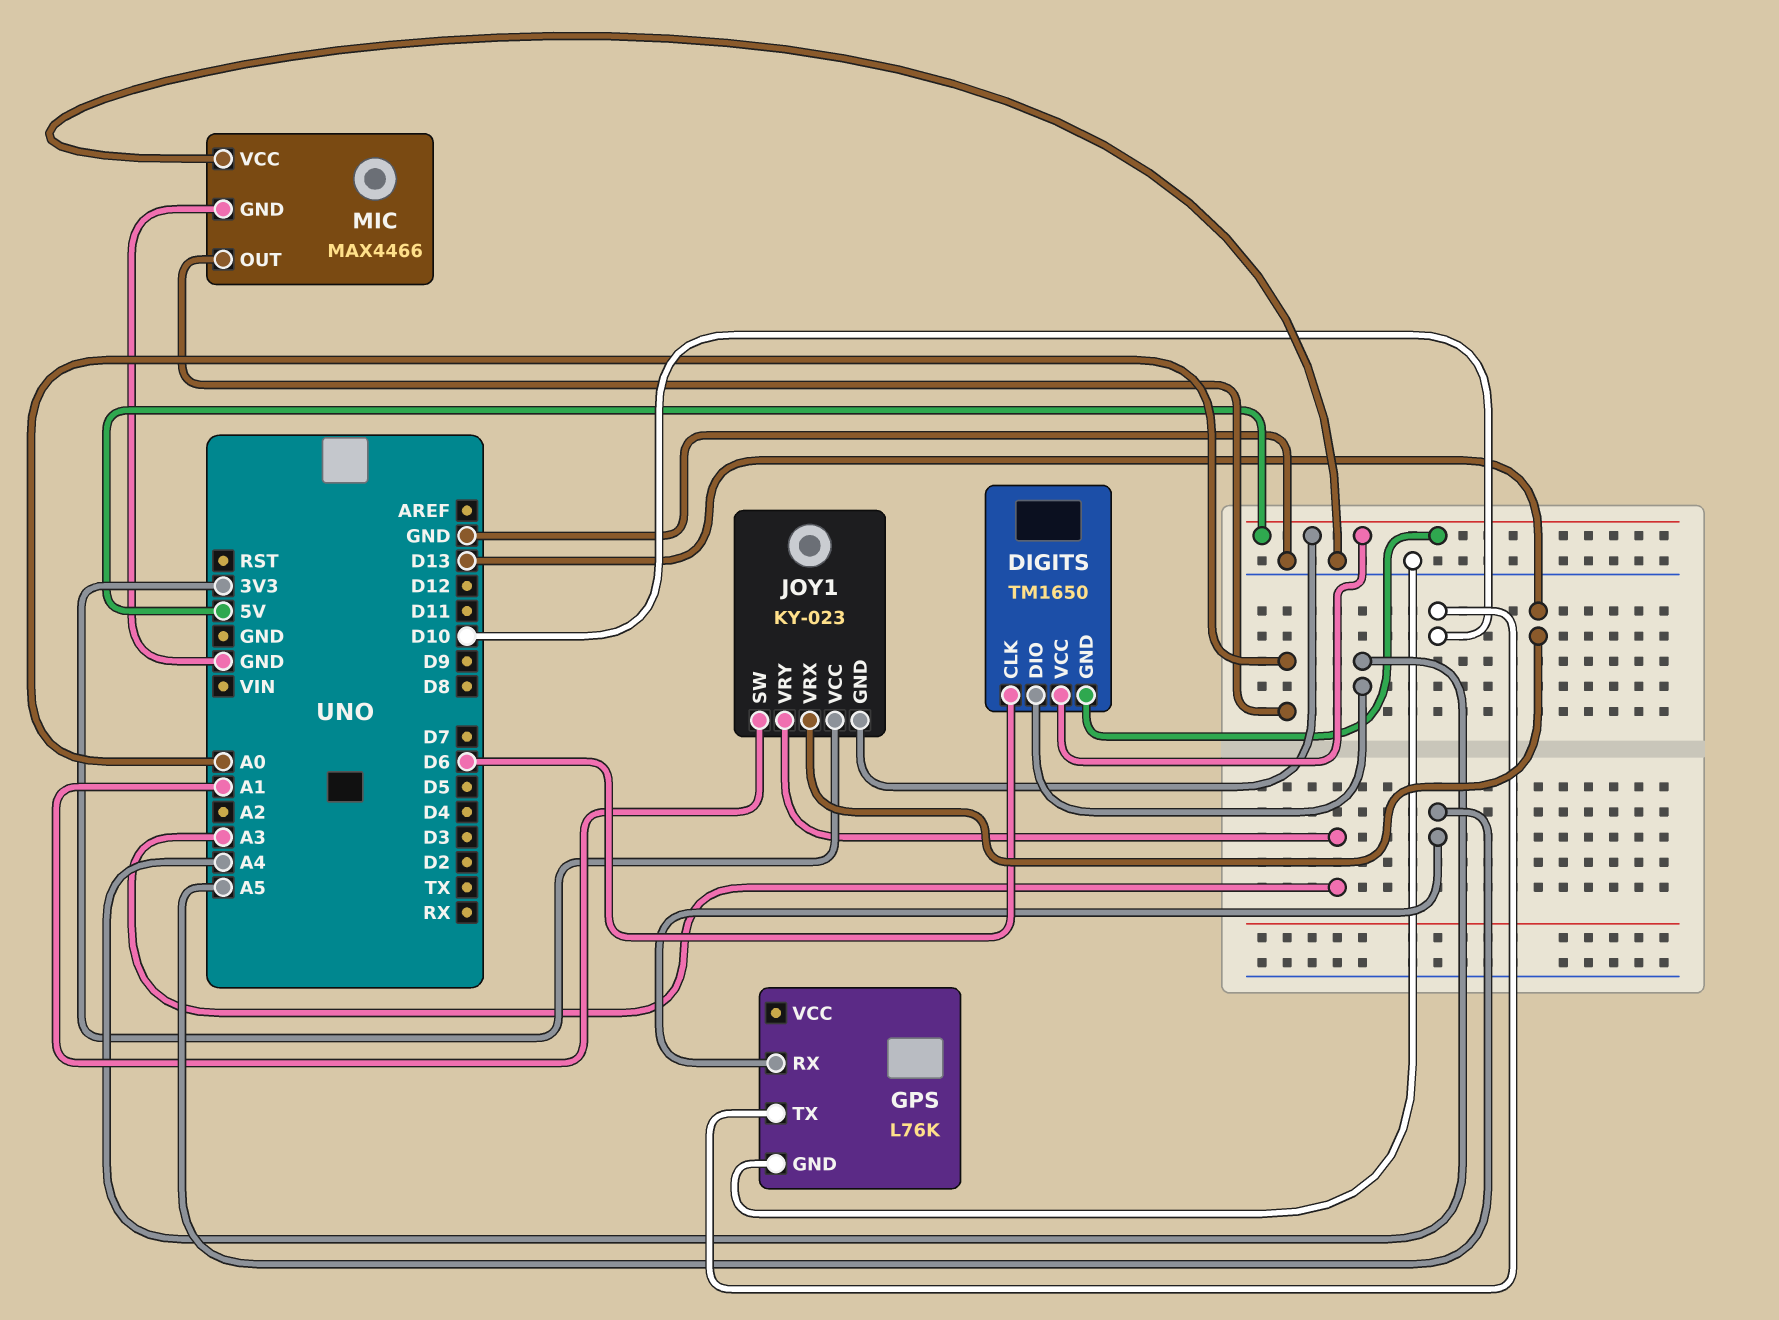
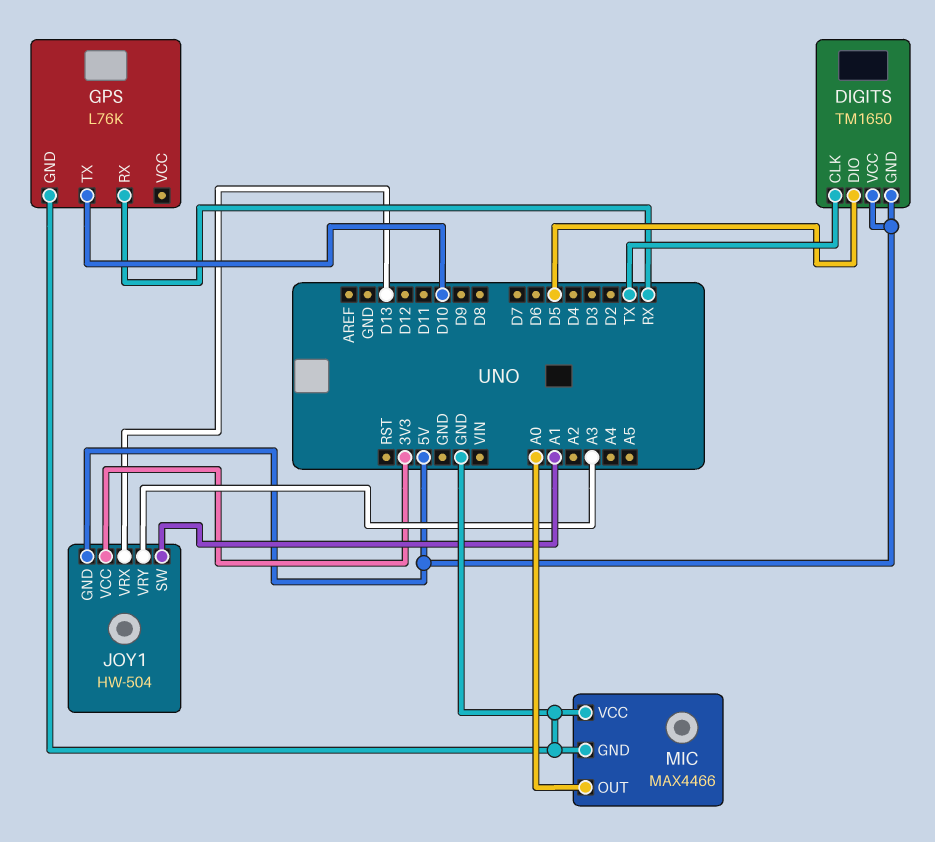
DIGITS pin CLK: D6 -> TX
DIGITS pin DIO: A4 -> D5
GPS pin RX: A5 -> RX
JOY1: KY-023 -> HW-504

